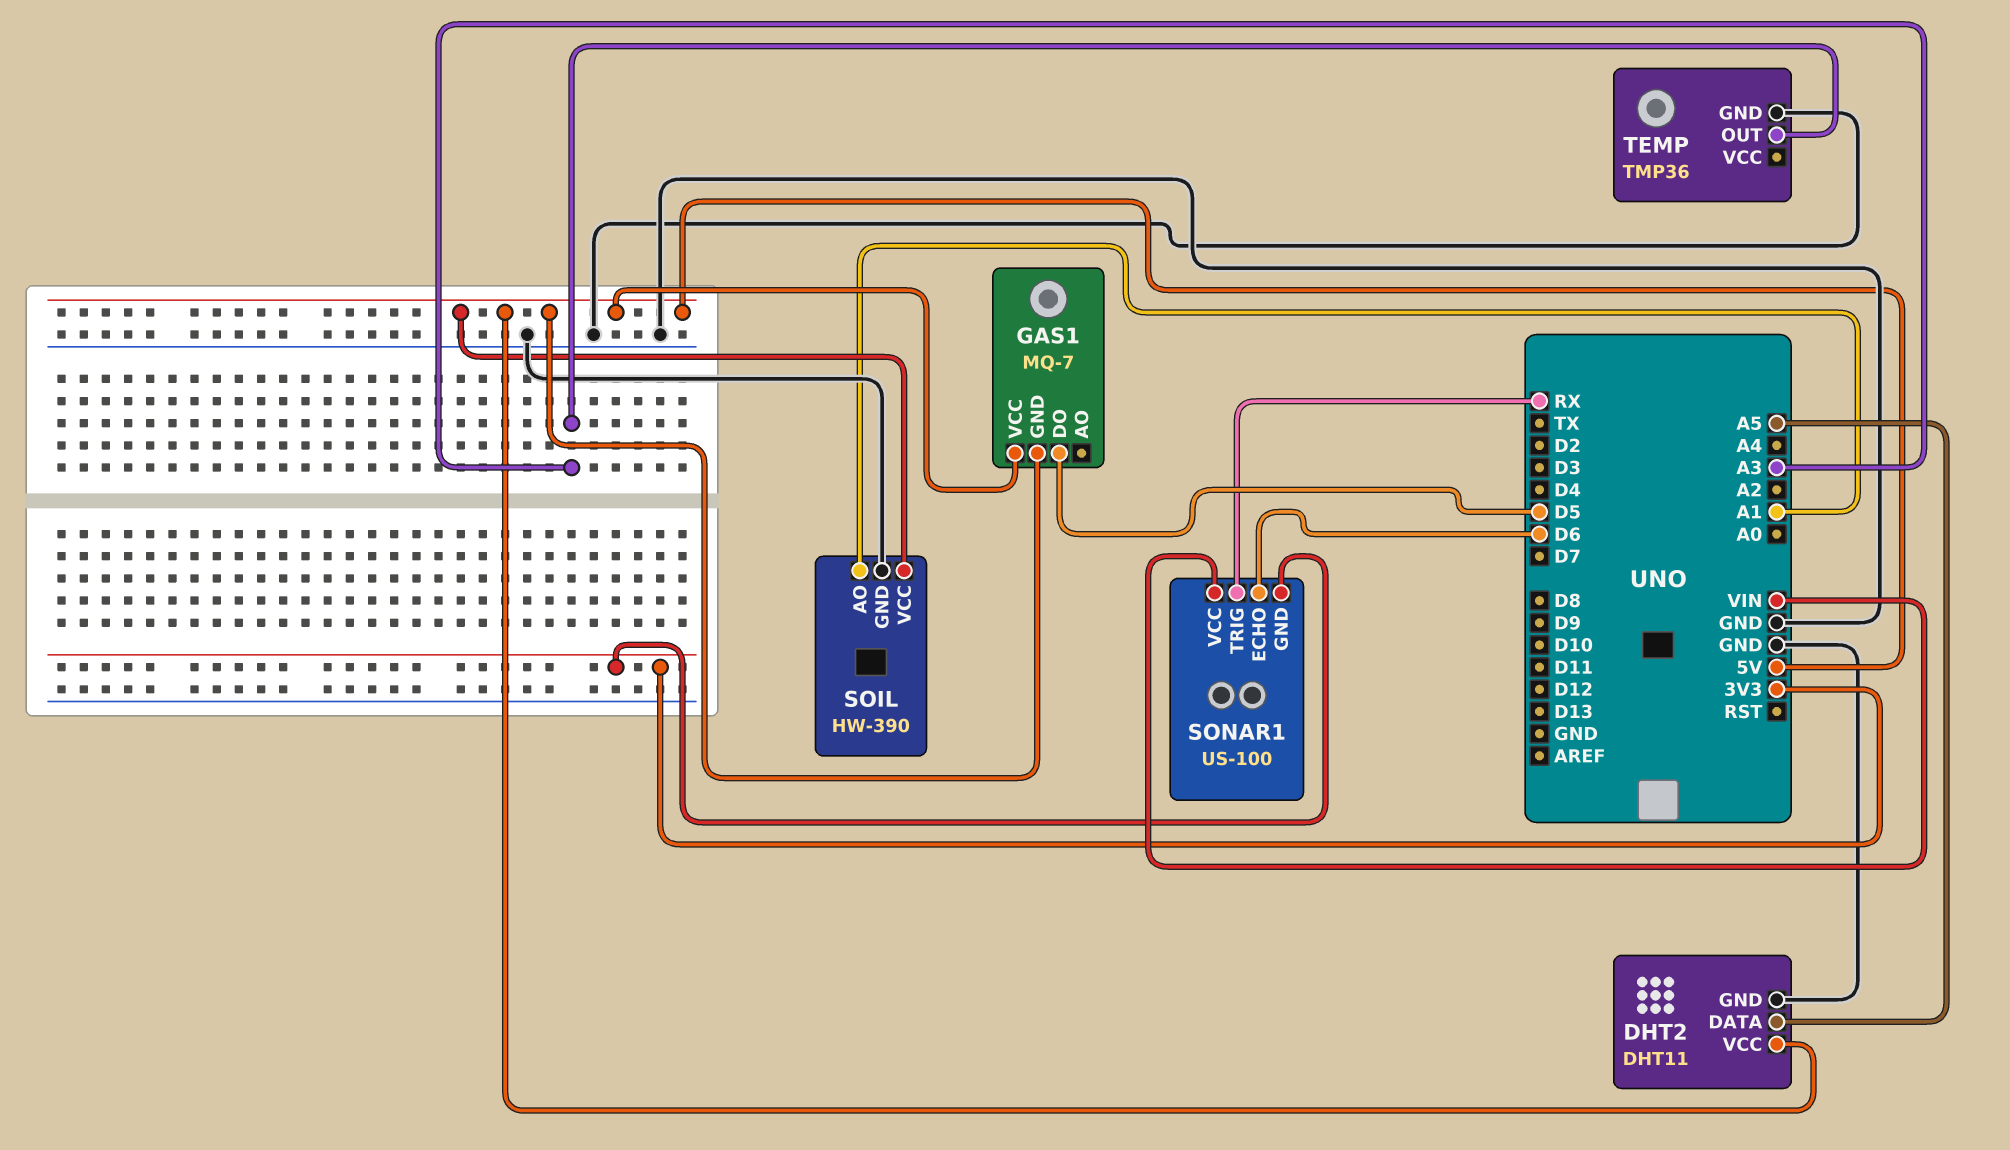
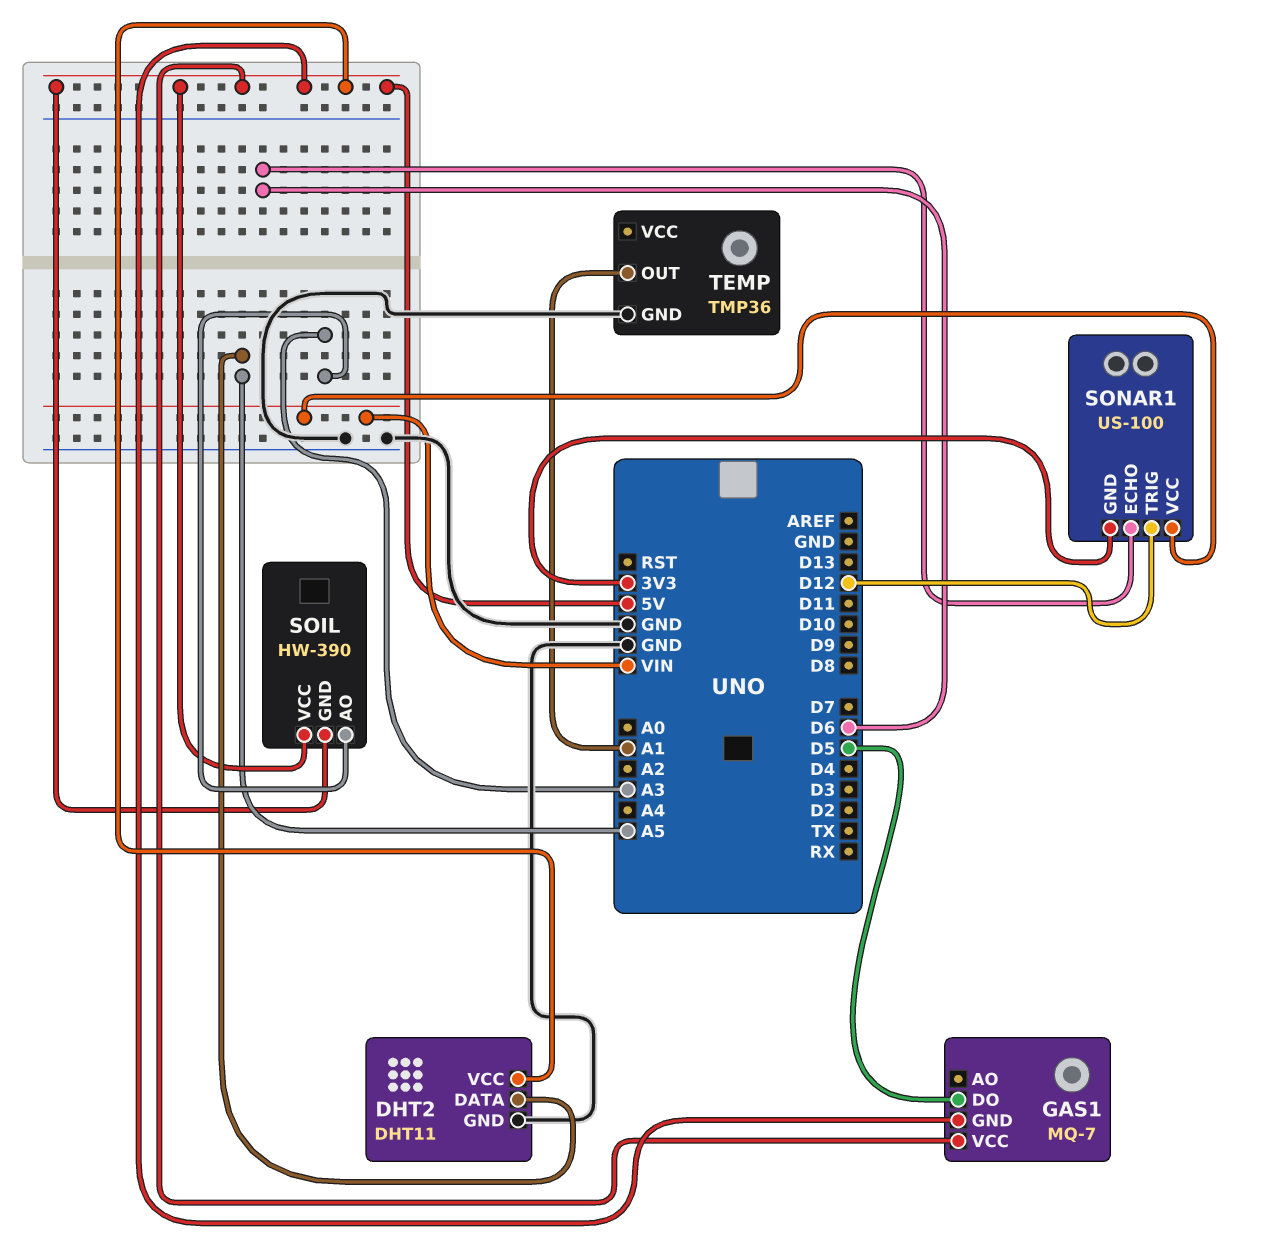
SOIL pin AO: A1 -> A3
SOIL pin GND: GND -> 5V
SONAR1 pin TRIG: RX -> D12
TEMP pin OUT: A3 -> A1

